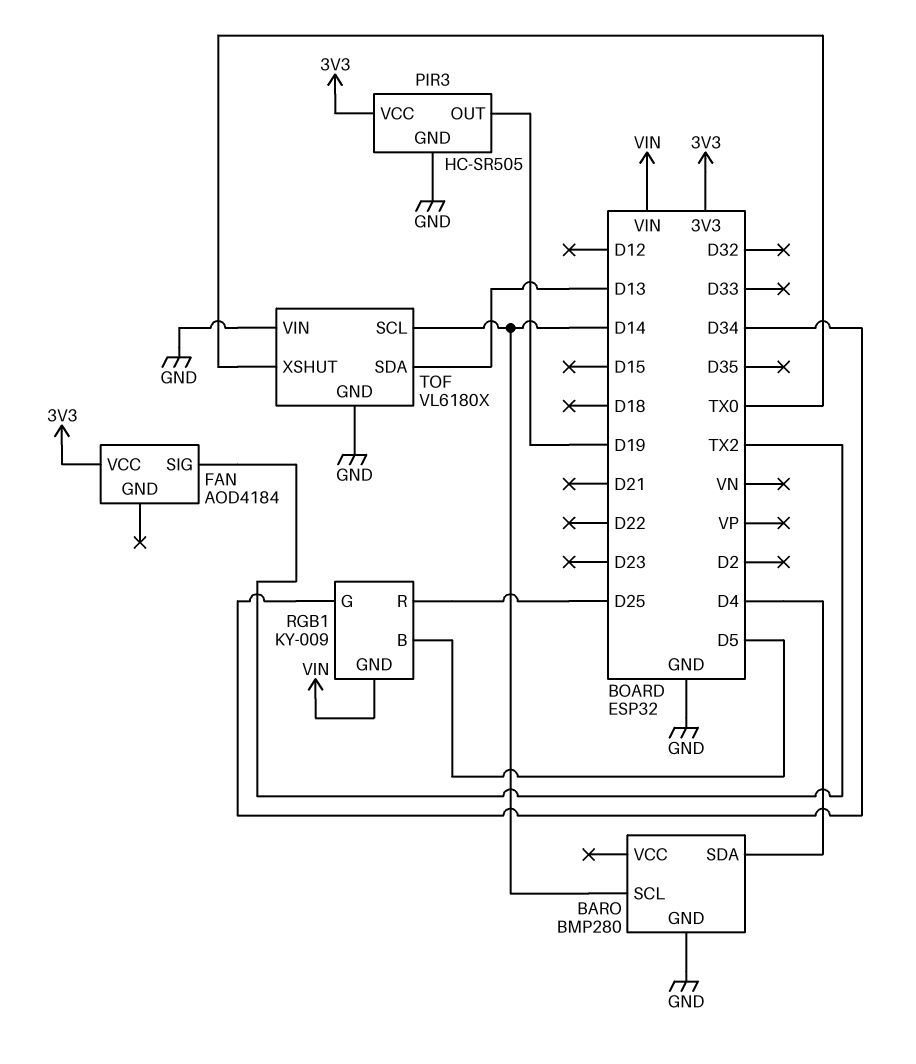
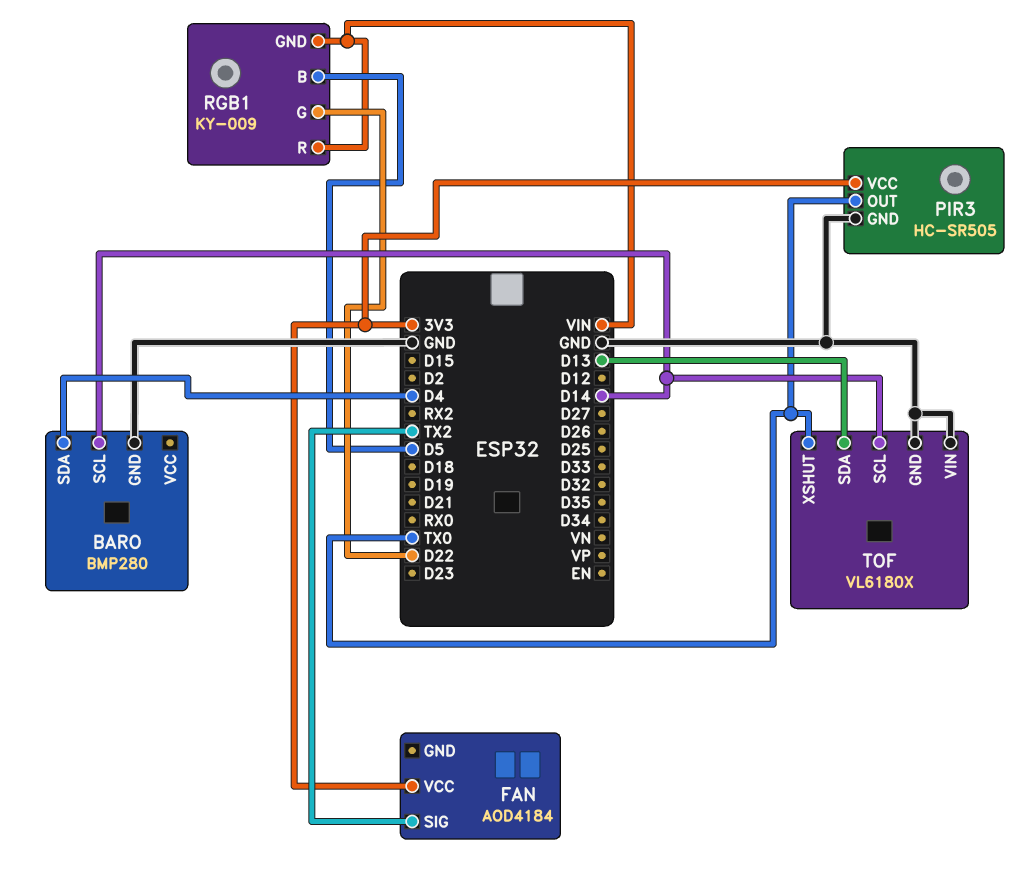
PIR3 pin OUT: D19 -> TX0
RGB1 pin G: D34 -> D22
RGB1 pin R: D25 -> VIN

